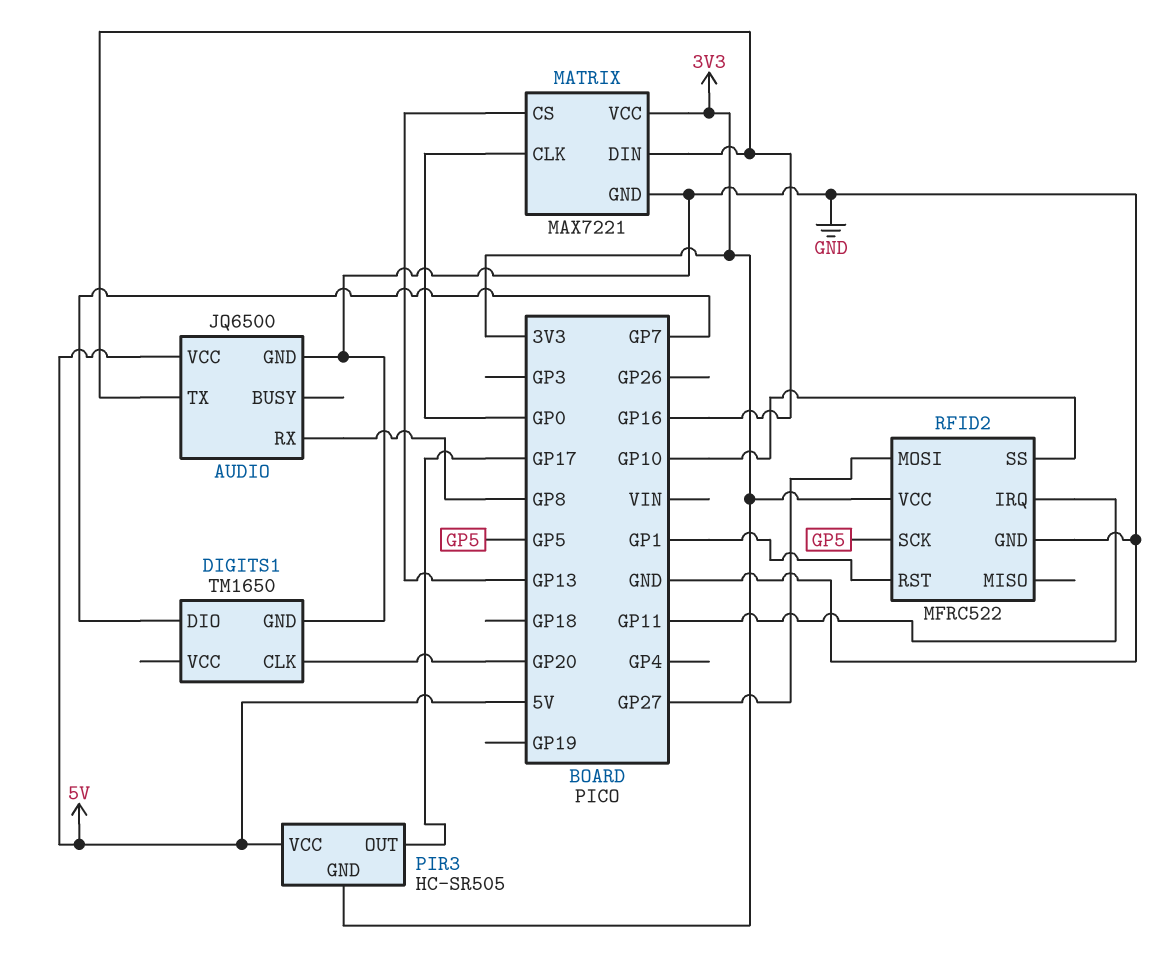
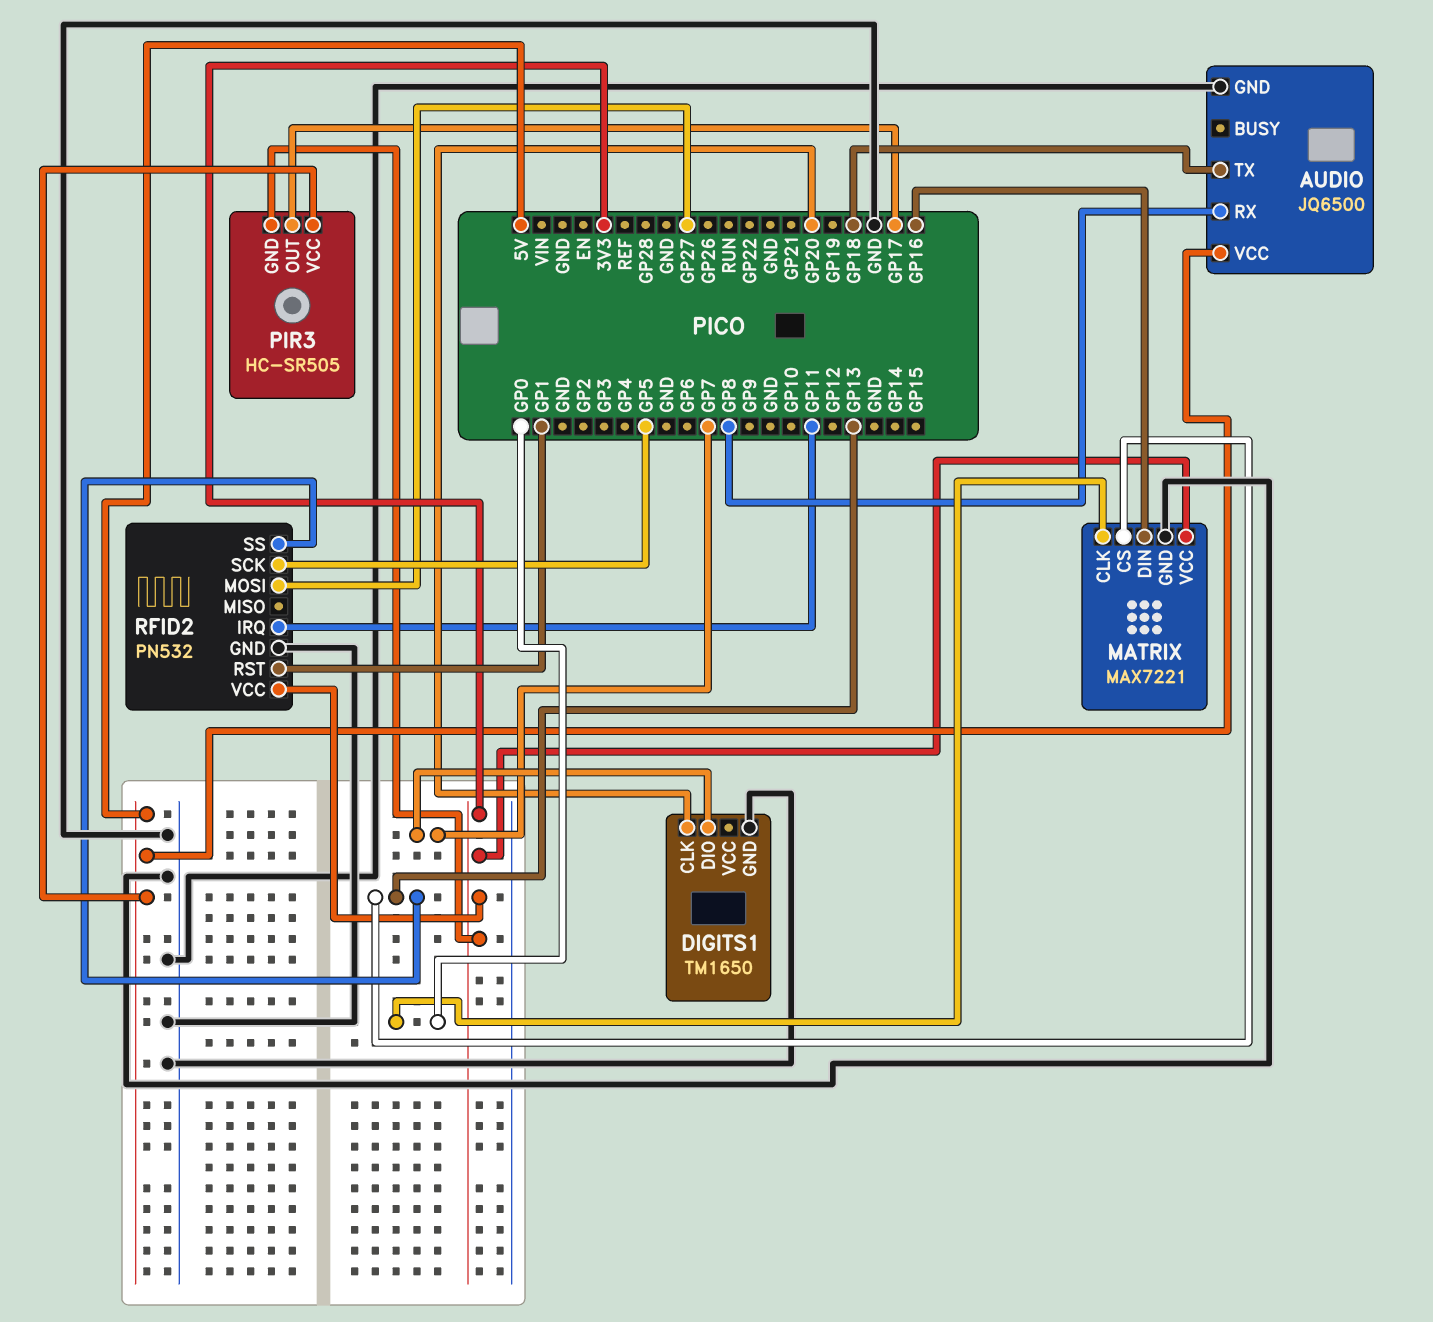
AUDIO pin TX: GP16 -> GP18
RFID2: MFRC522 -> PN532
RFID2 pin SS: GP10 -> GP13

